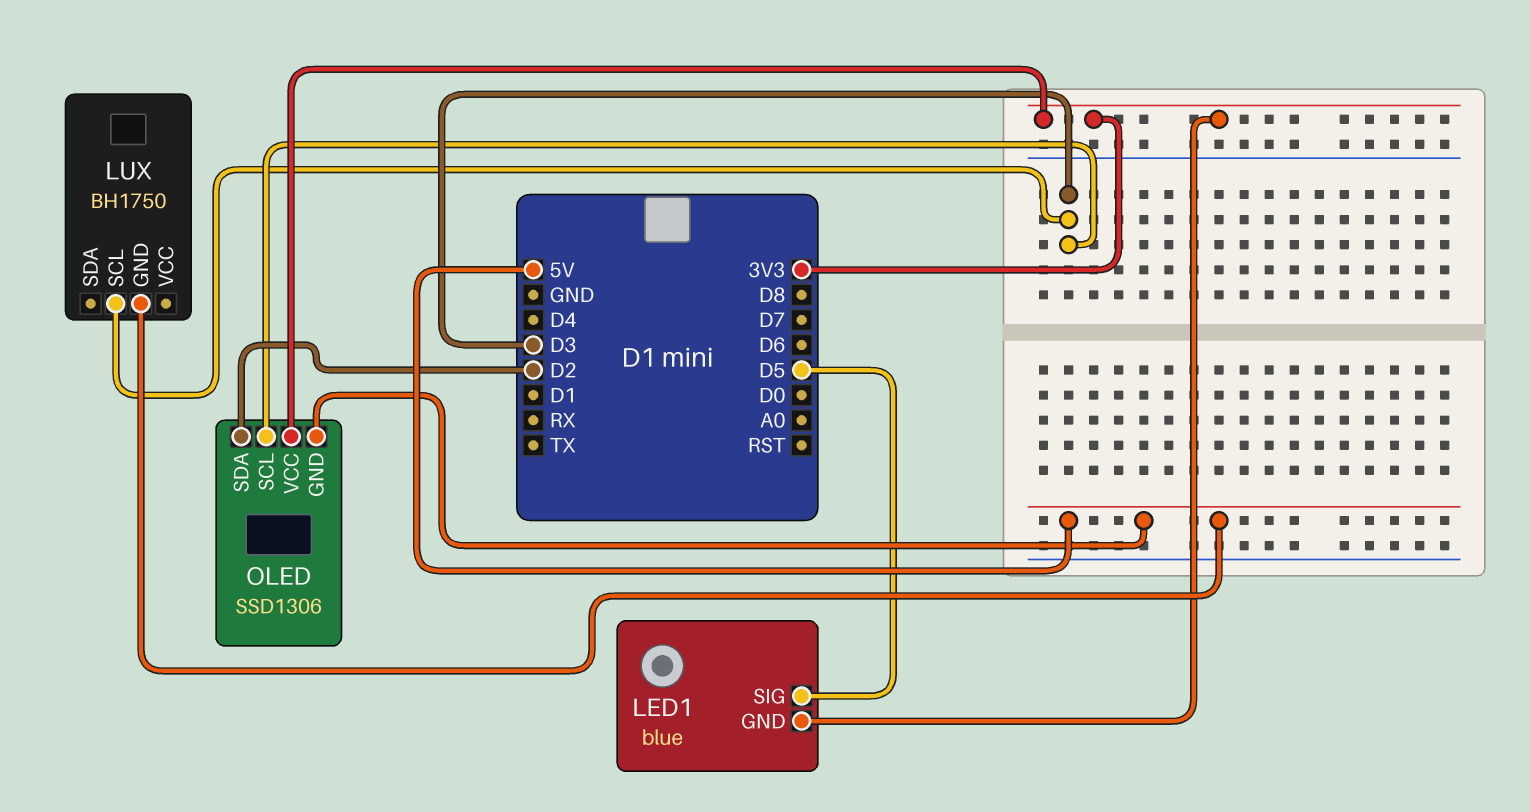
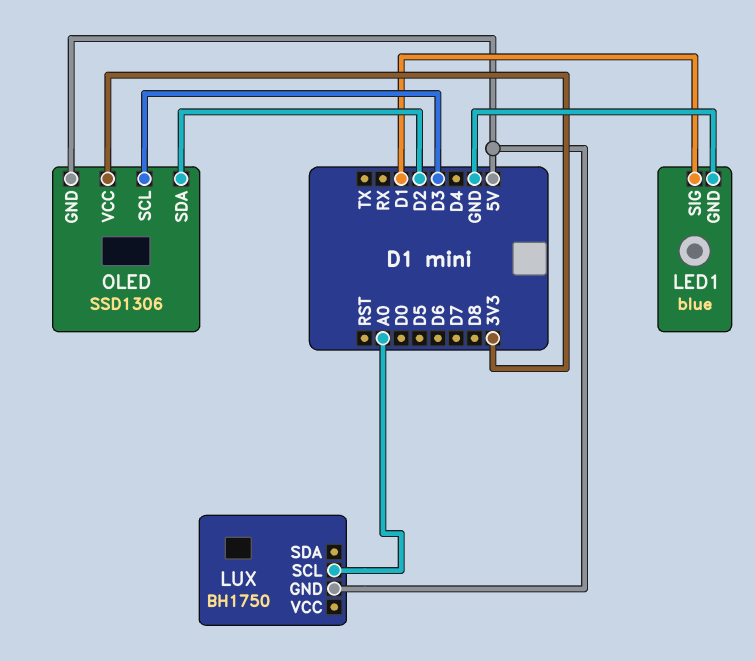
LED1 pin GND: 3V3 -> GND
LED1 pin SIG: D5 -> D1
LUX pin SCL: D3 -> A0

